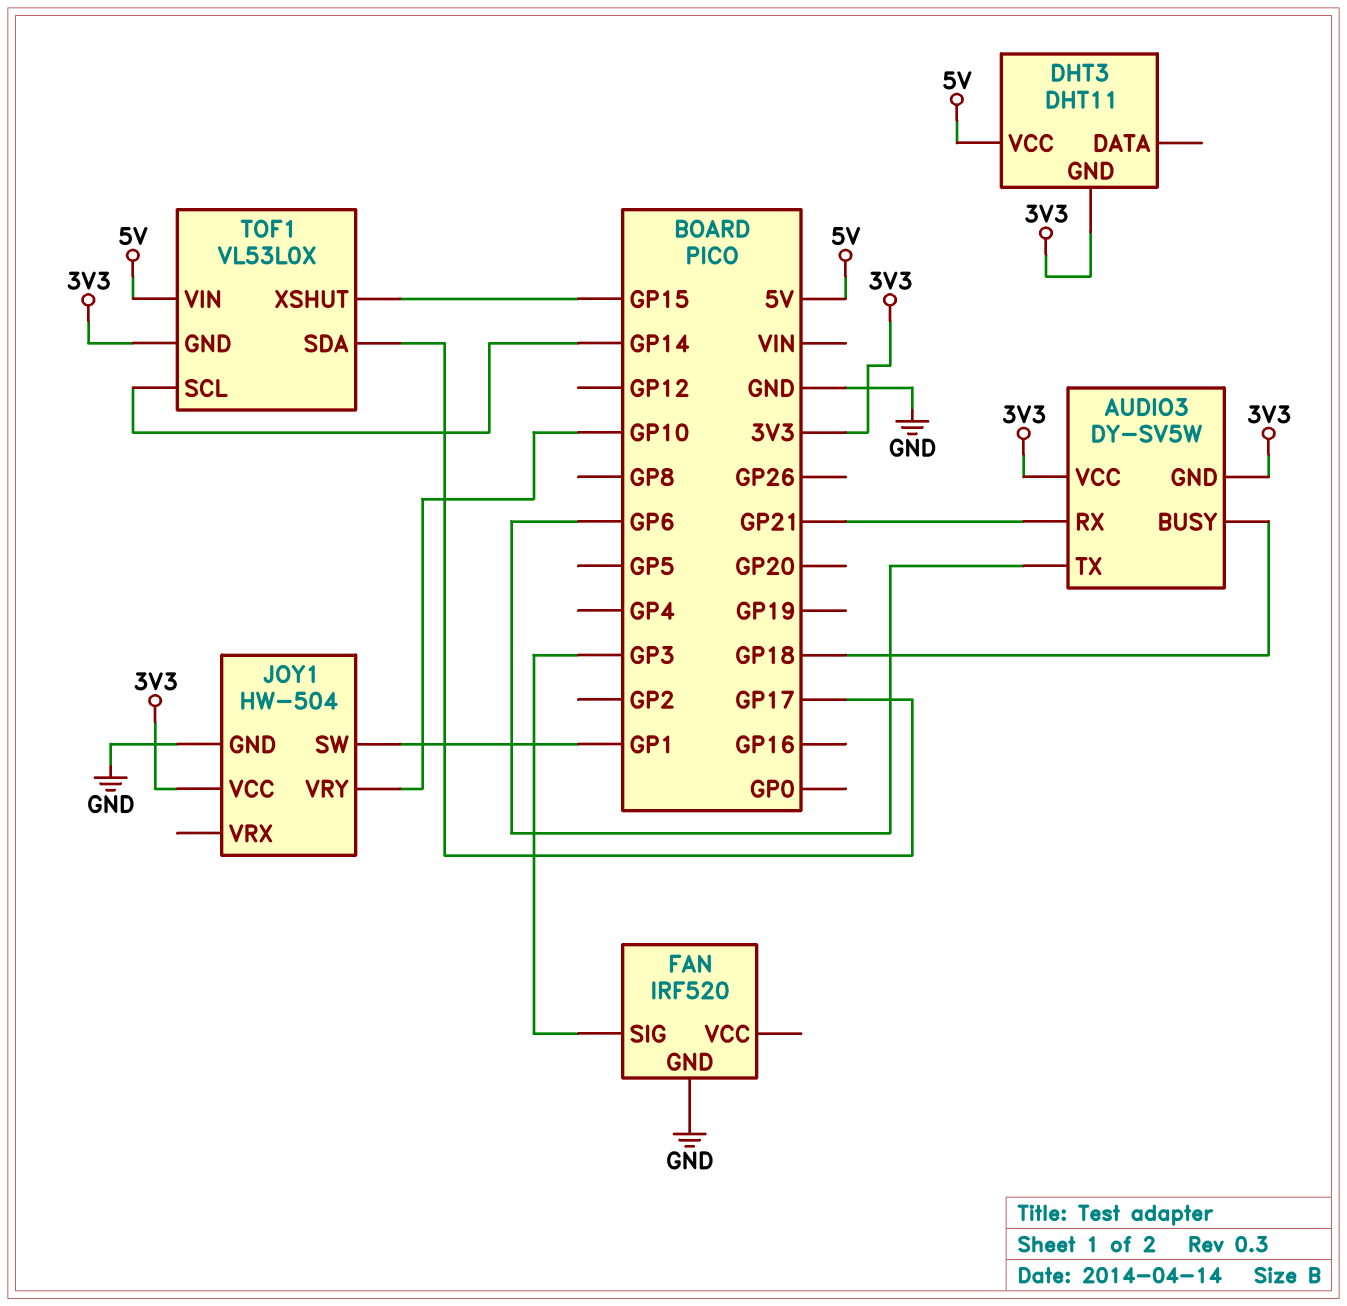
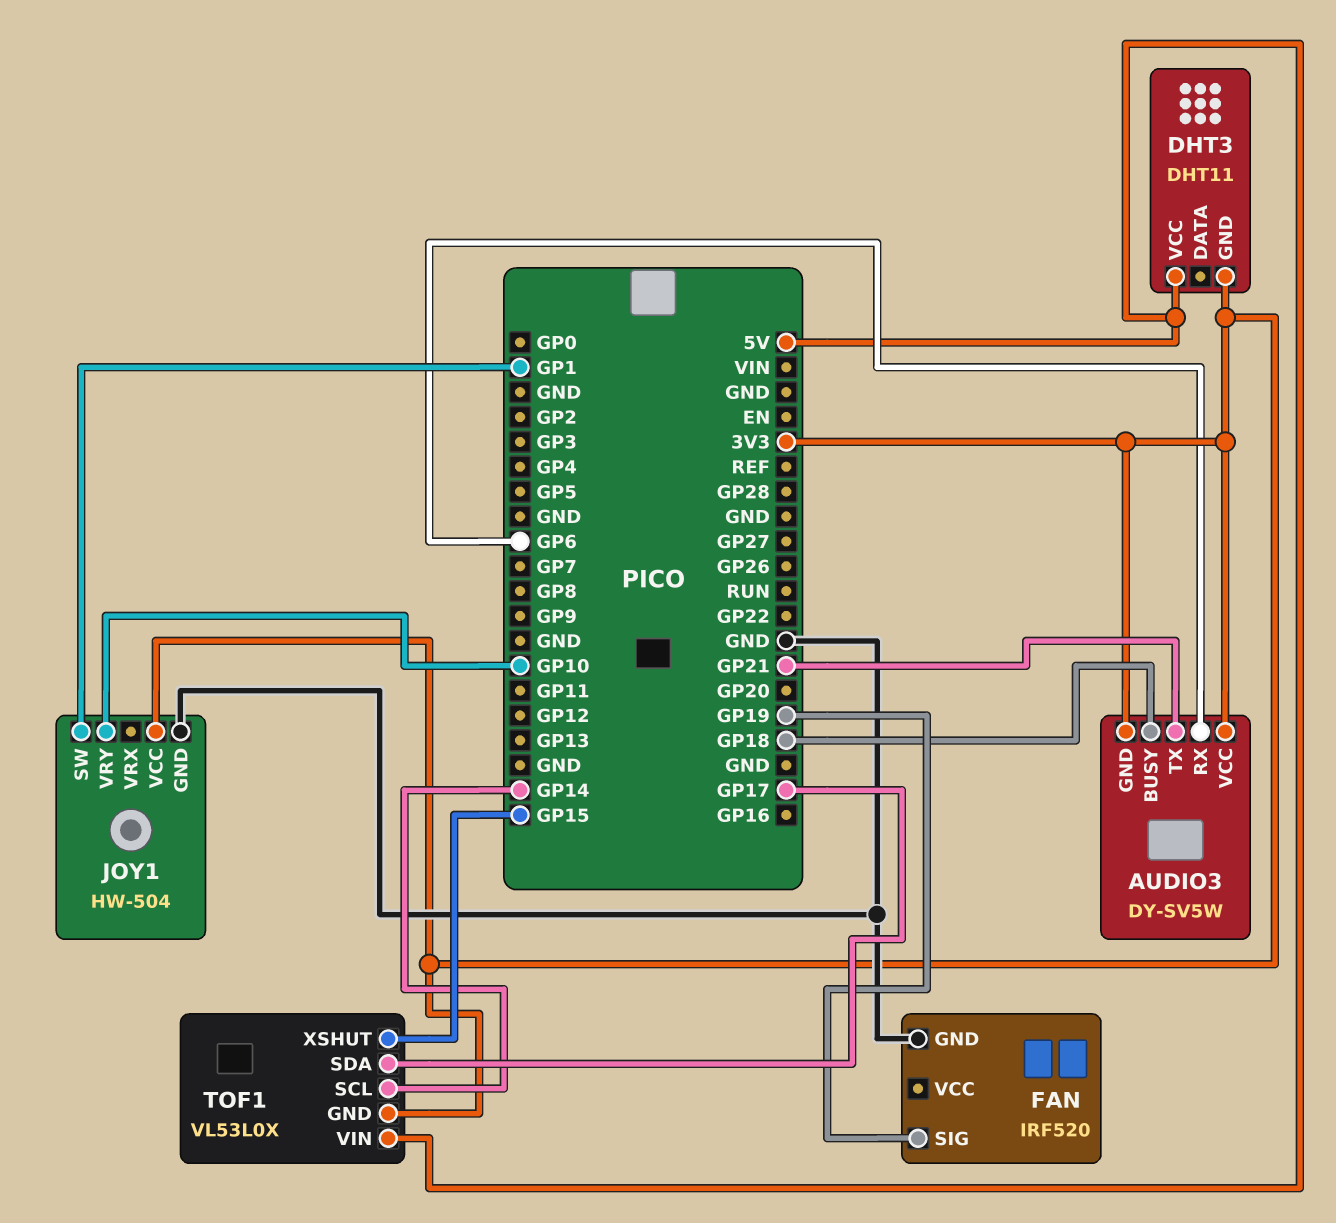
AUDIO3 pin RX: GP21 -> GP6
AUDIO3 pin TX: GP6 -> GP21
FAN pin SIG: GP3 -> GP19

